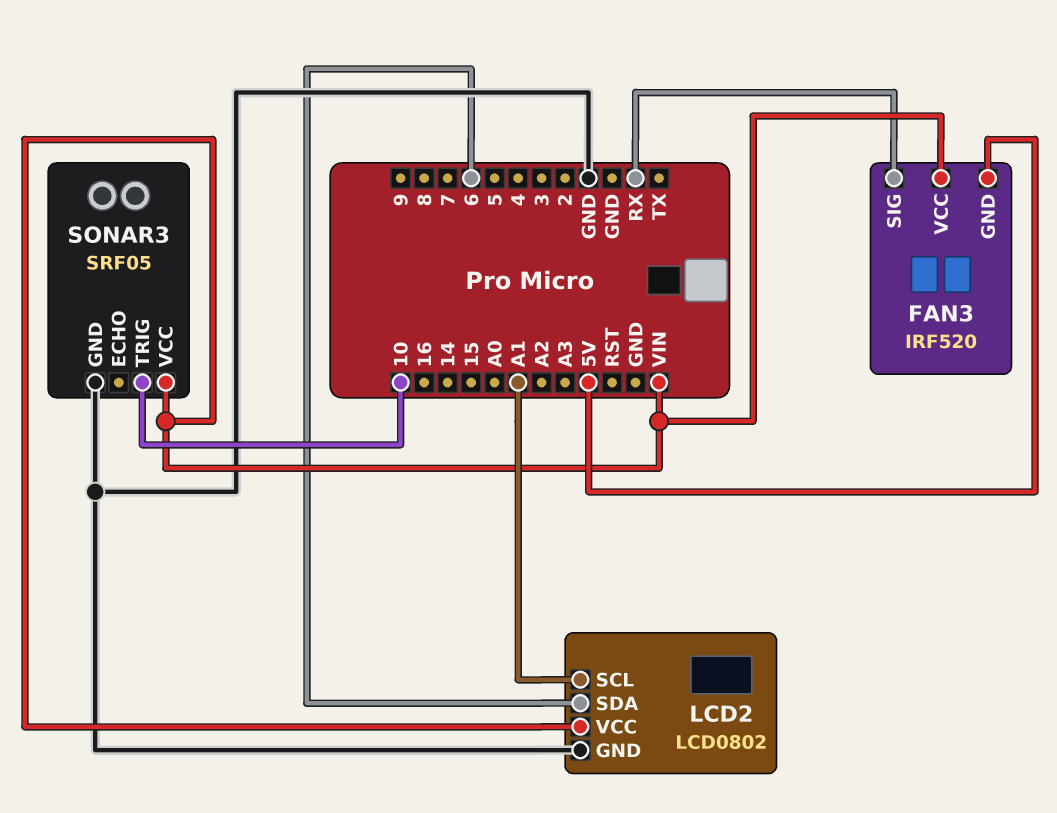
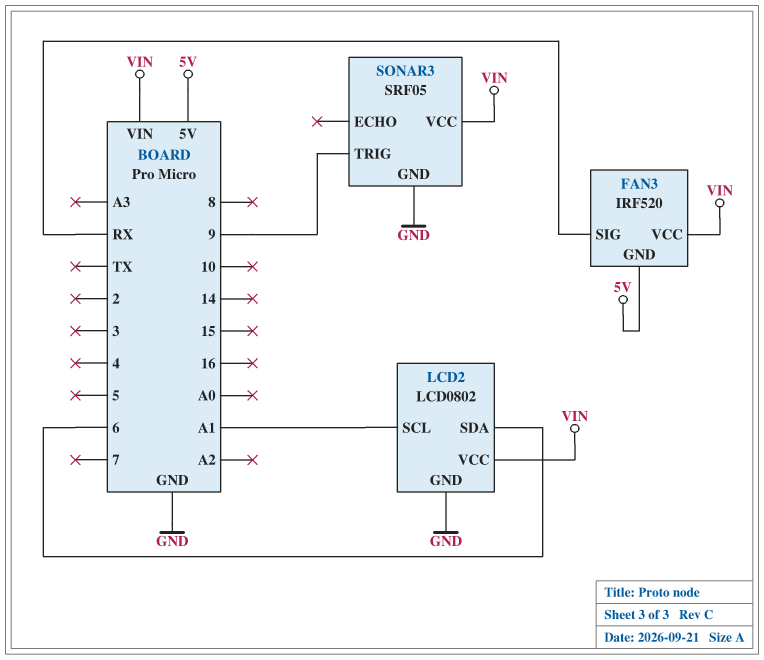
SONAR3 pin TRIG: 10 -> 9

